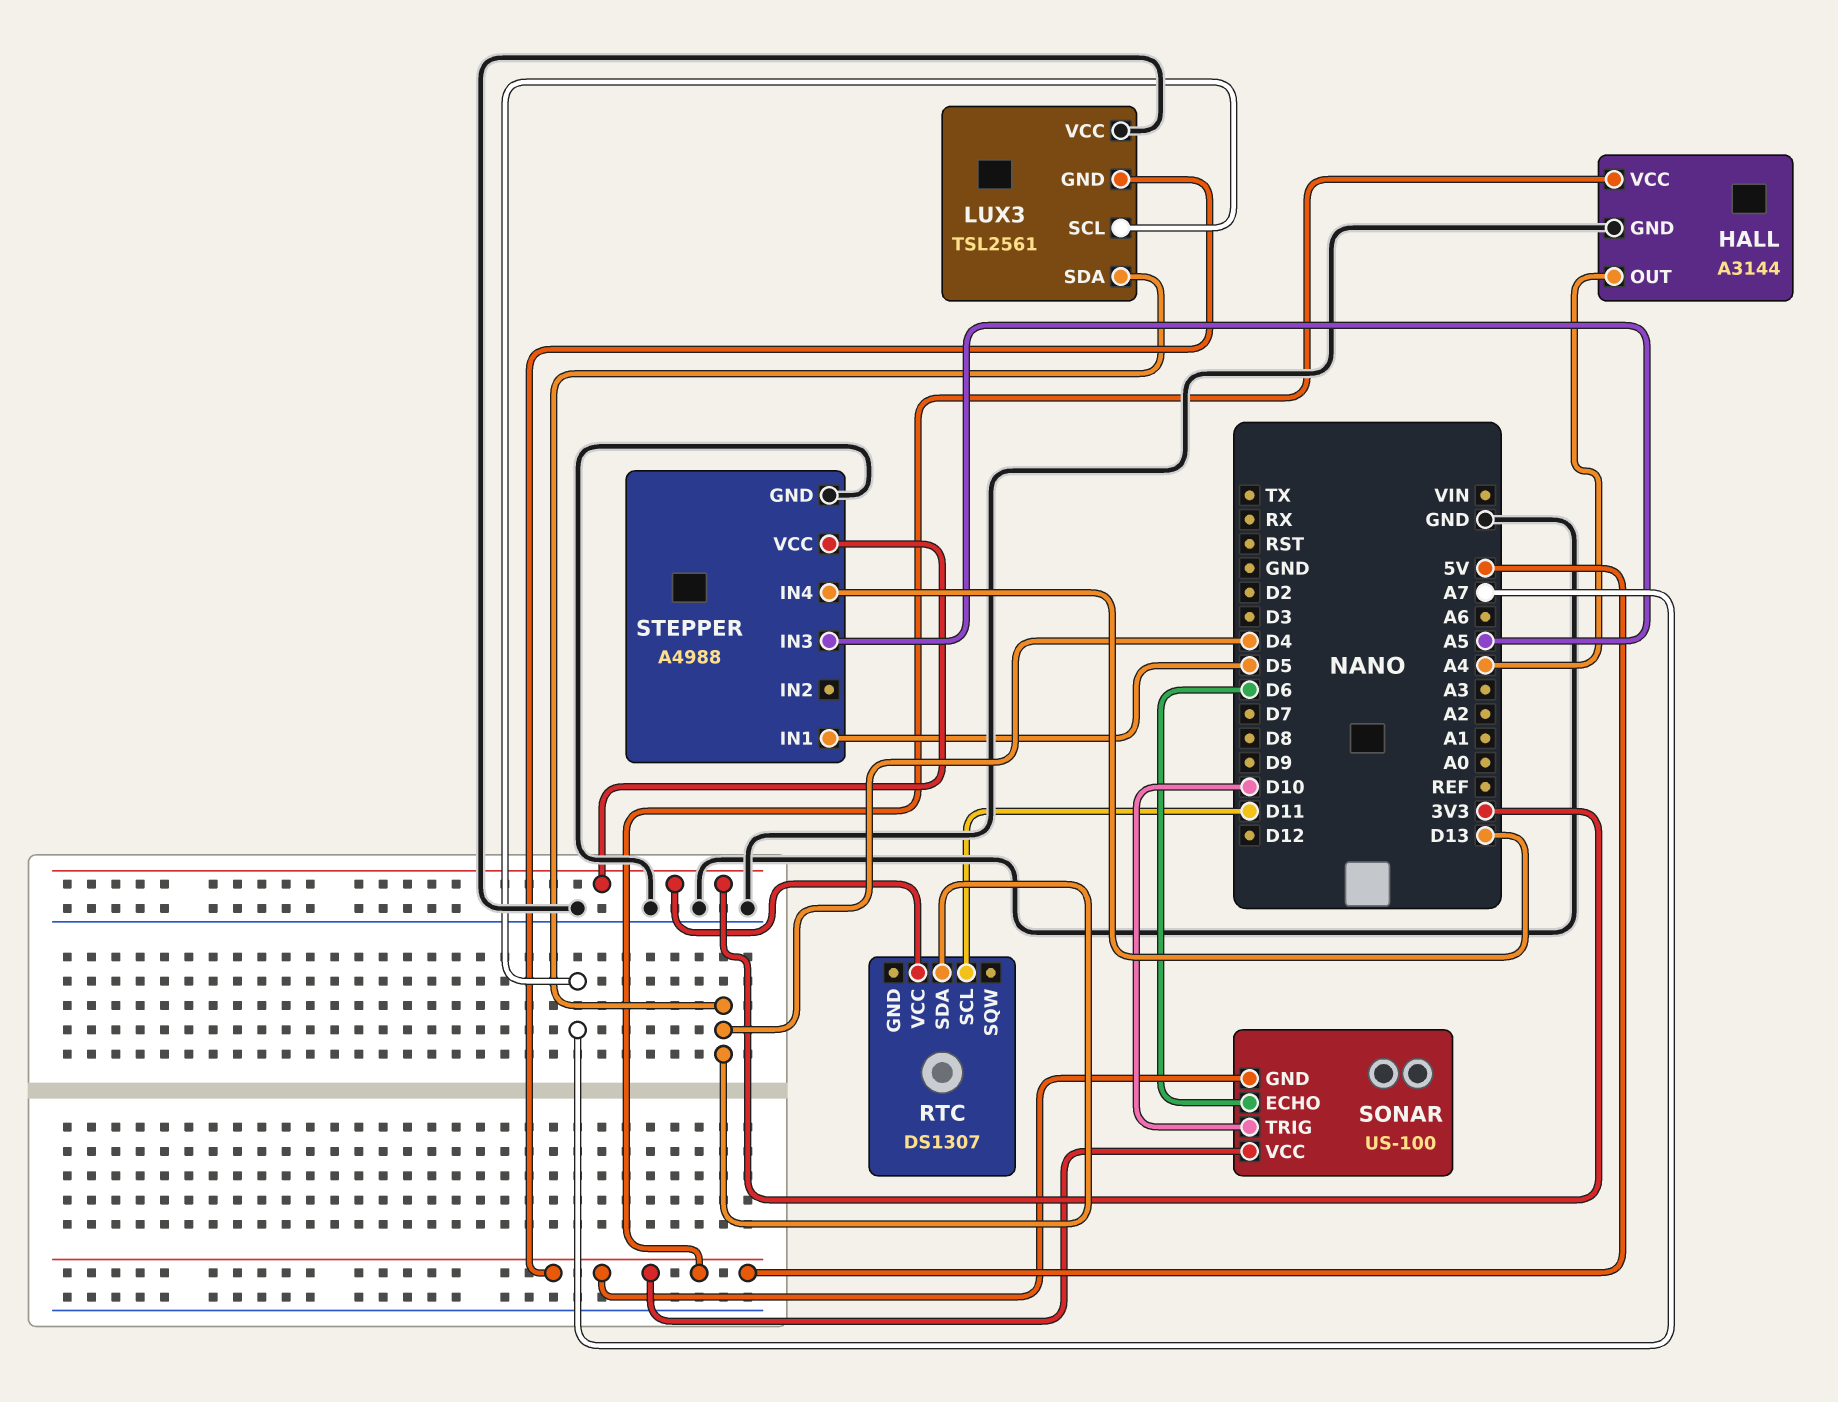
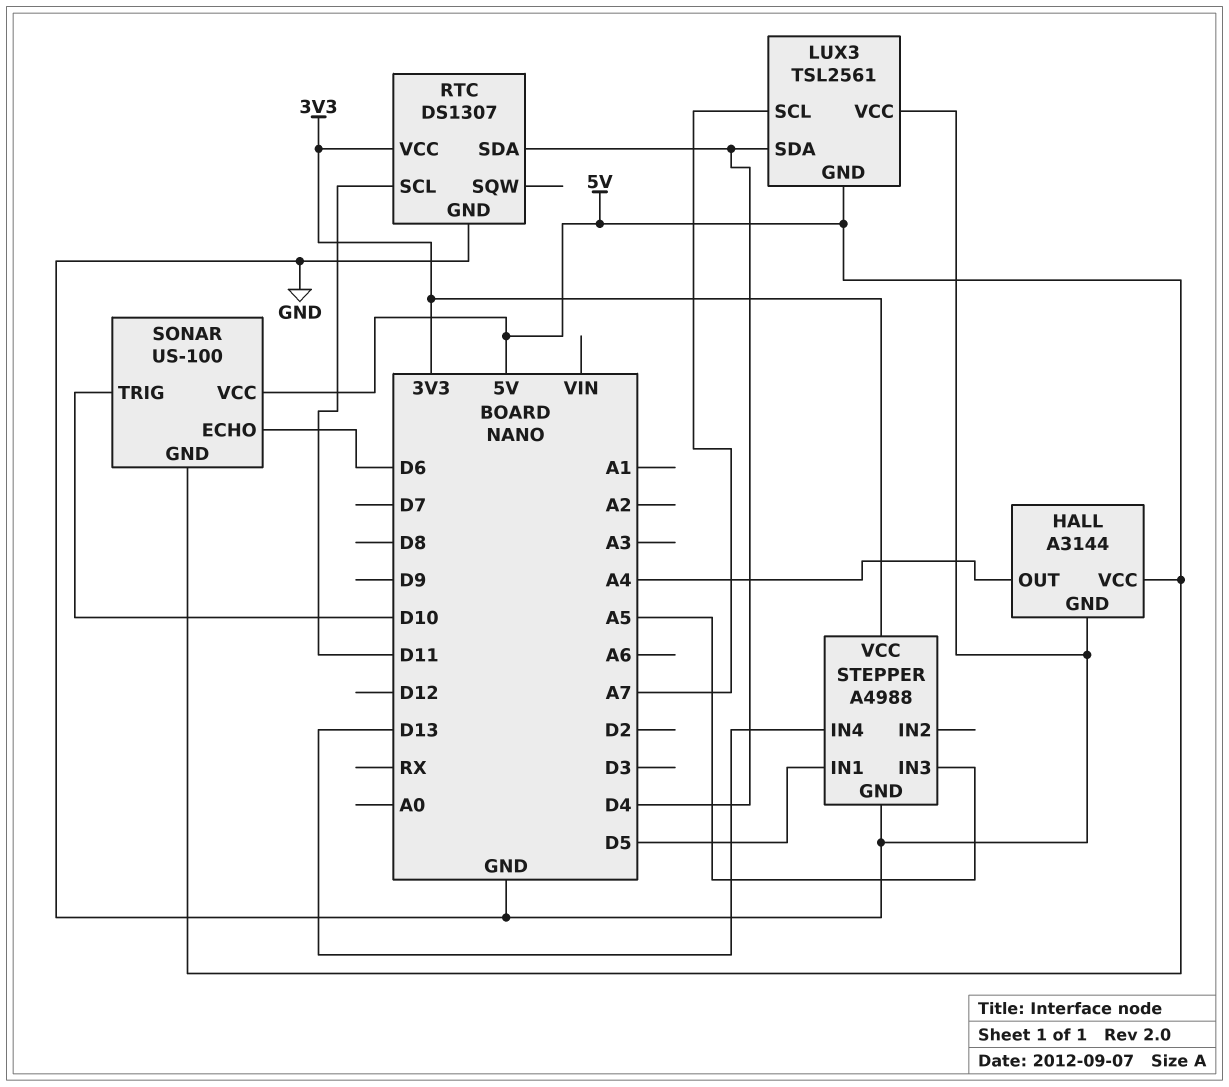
RTC pin GND: none -> GND

